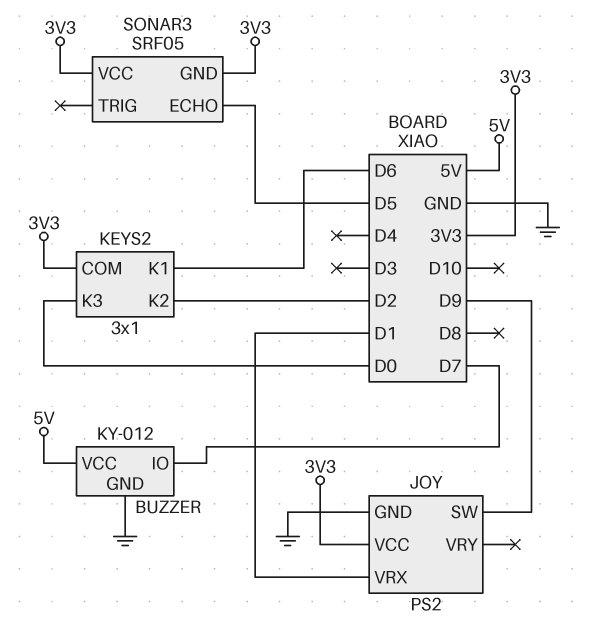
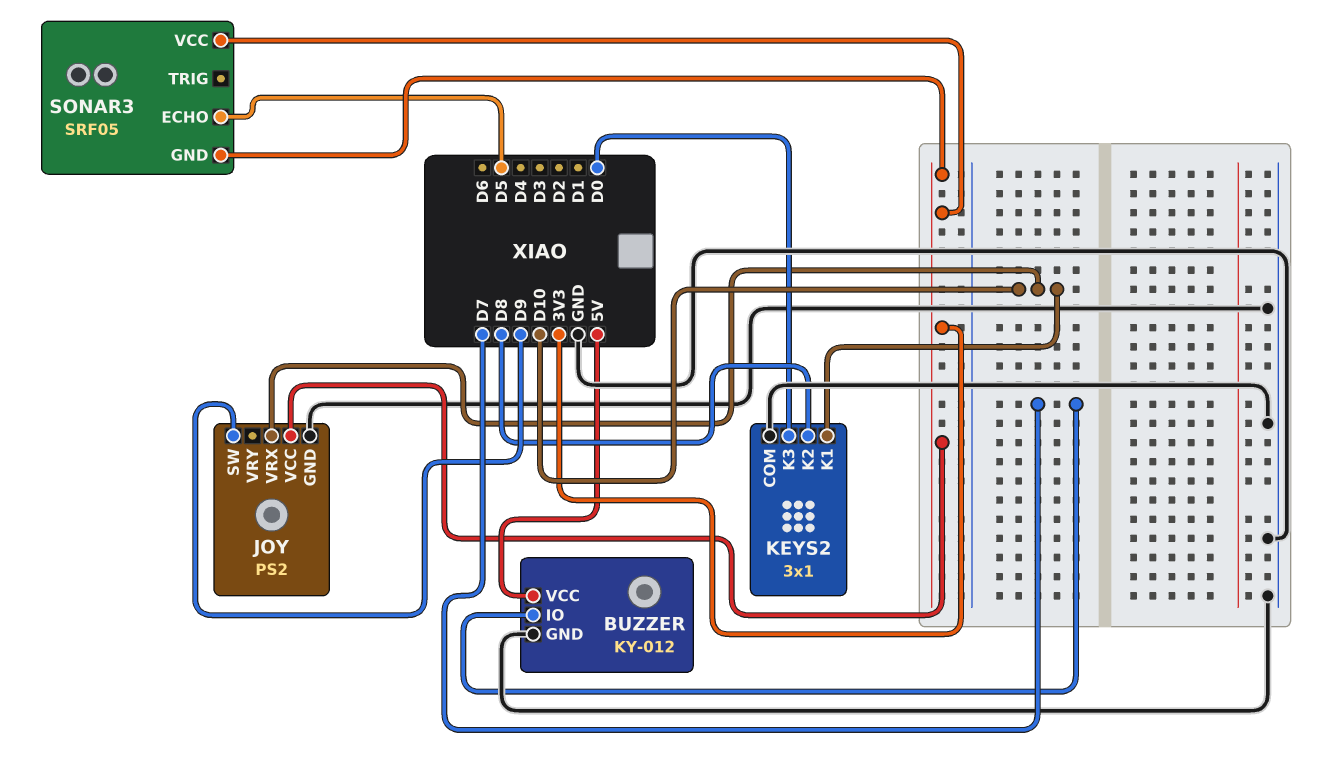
JOY pin VRX: D1 -> D10
KEYS2 pin COM: 3V3 -> GND
KEYS2 pin K1: D6 -> D10
KEYS2 pin K2: D2 -> D8

